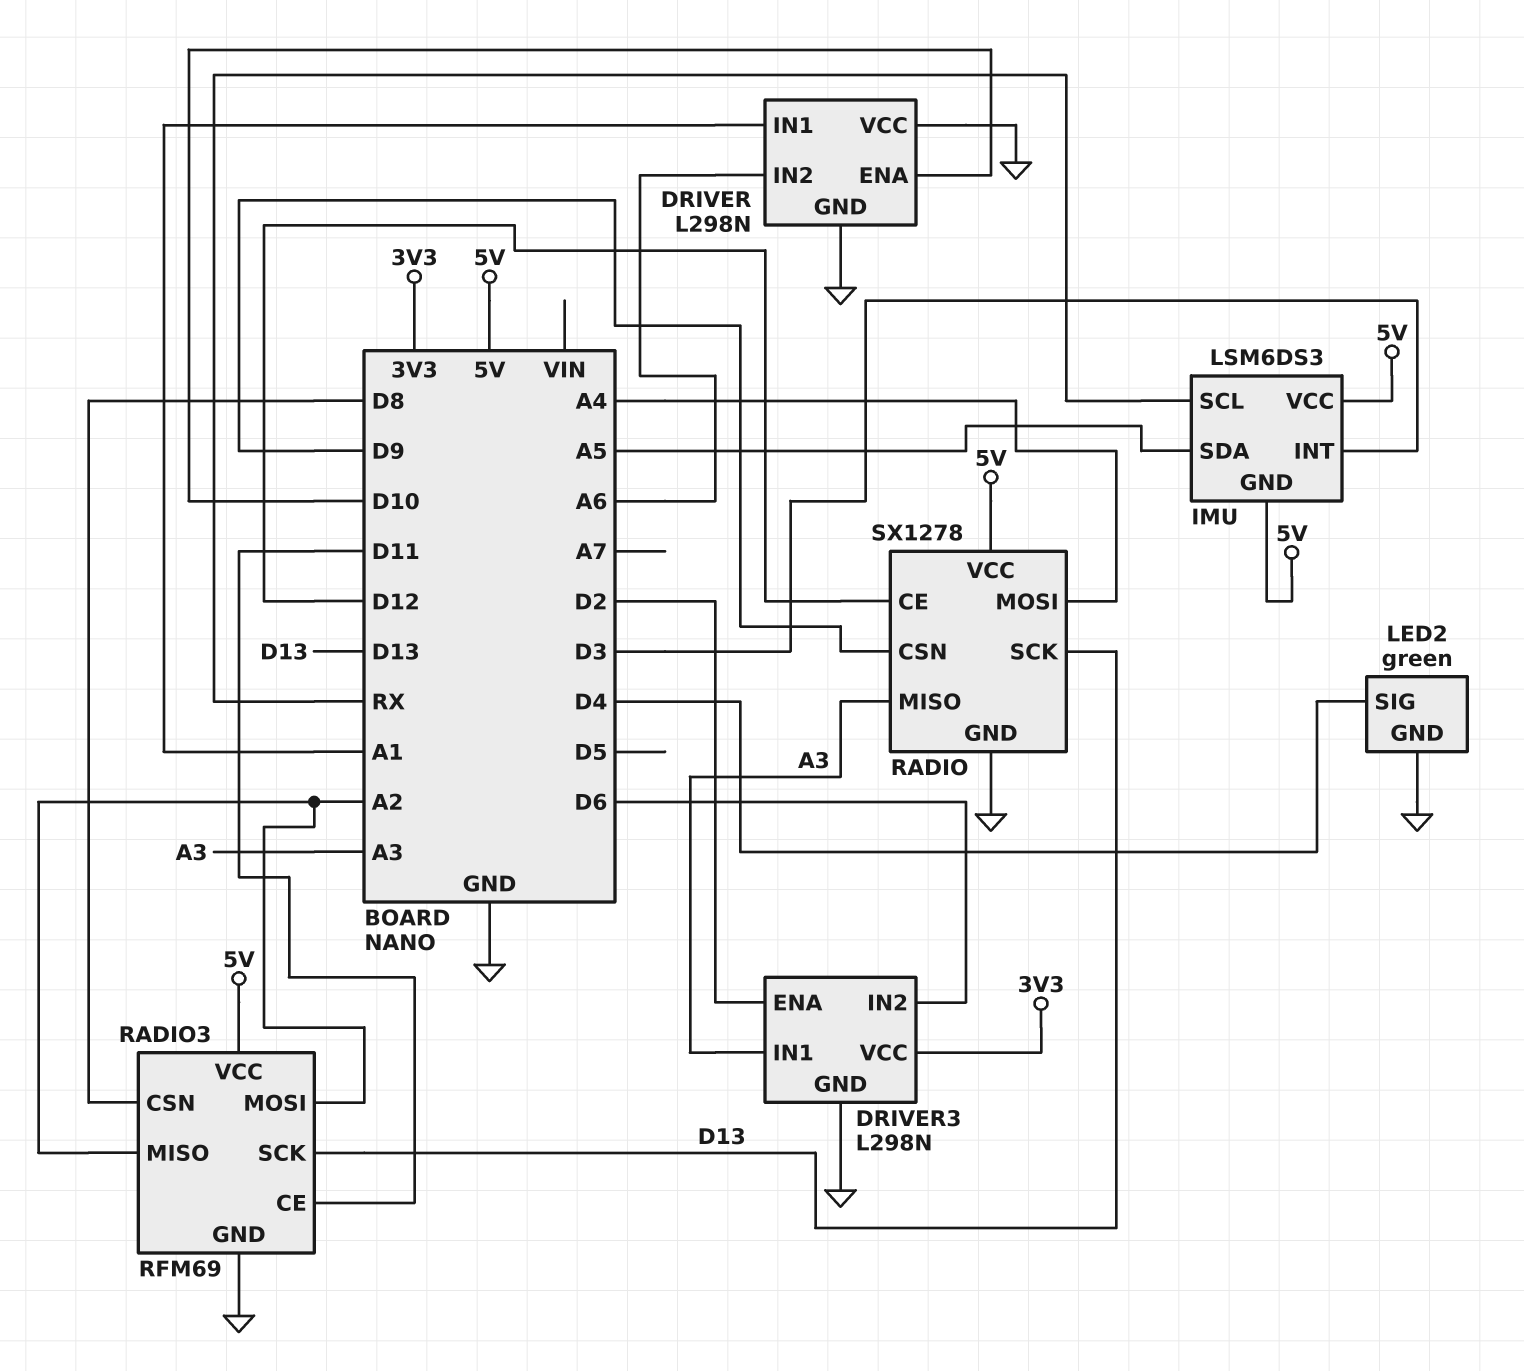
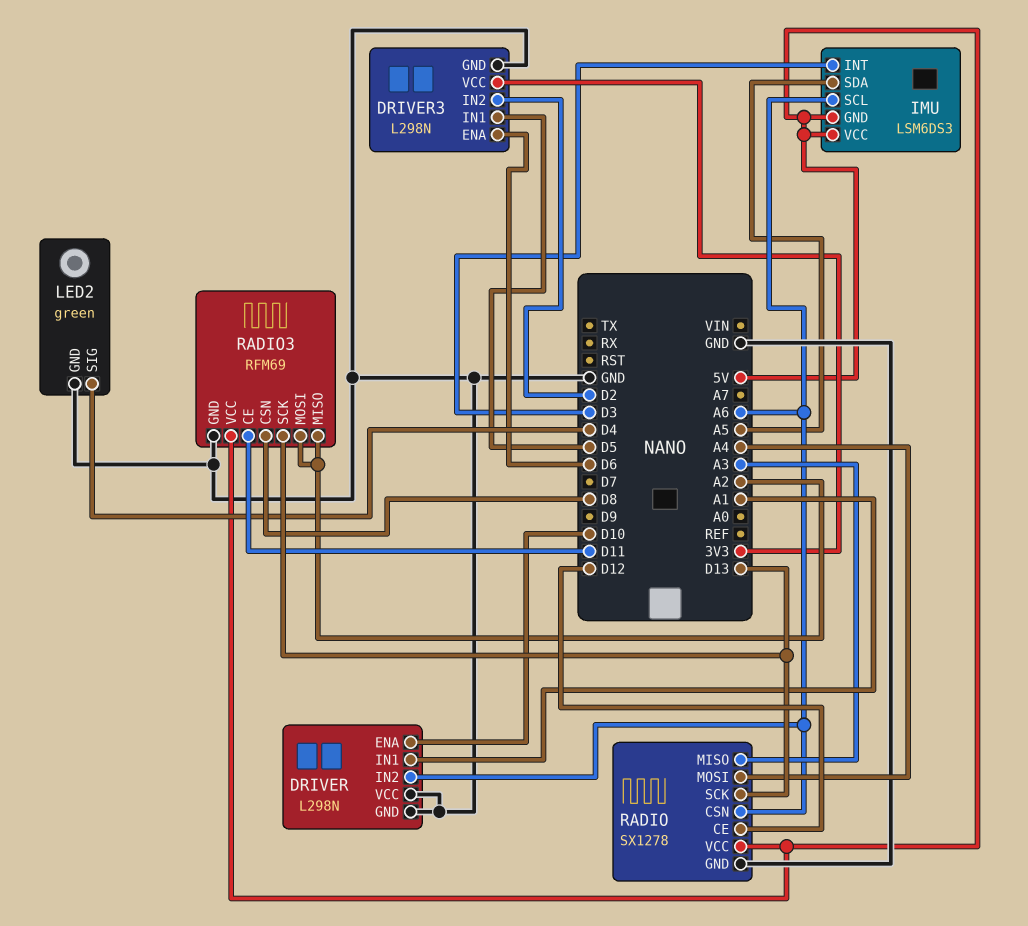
DRIVER3 pin ENA: D2 -> D6
DRIVER3 pin IN1: A3 -> D5
DRIVER3 pin IN2: D6 -> D2
IMU pin SCL: RX -> A6
RADIO pin CSN: D9 -> A6

